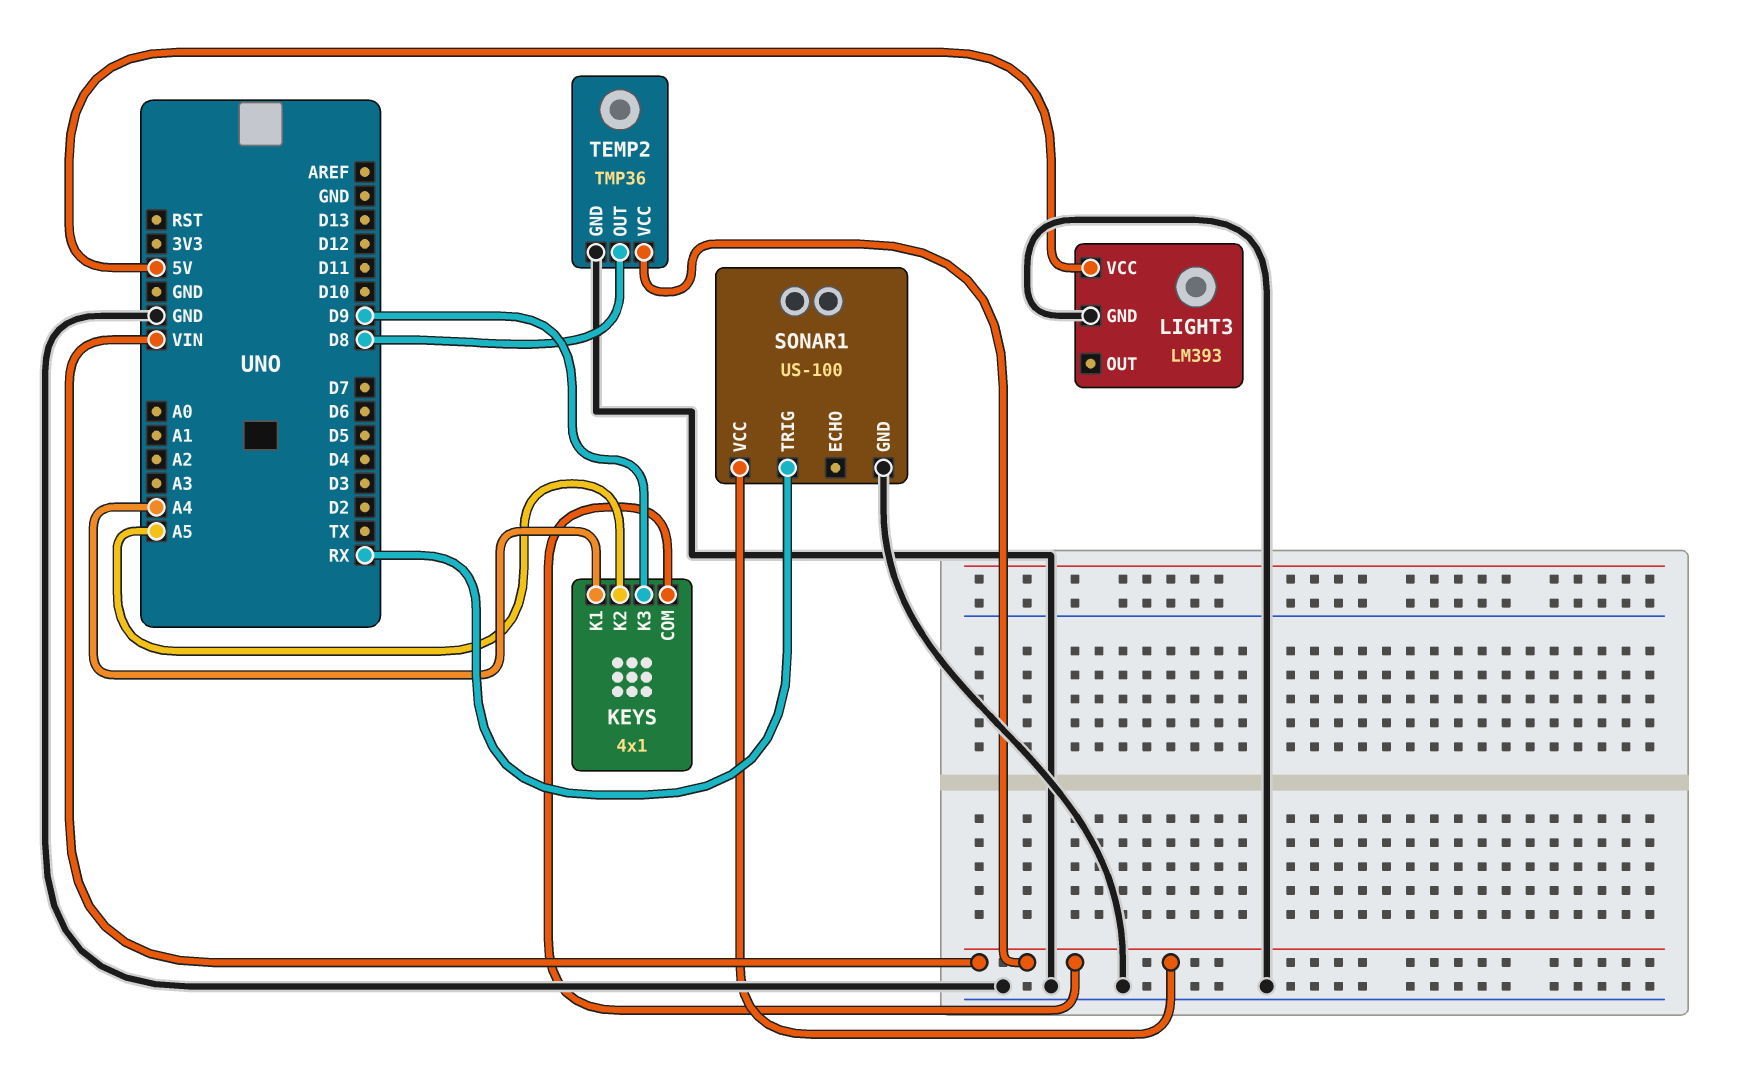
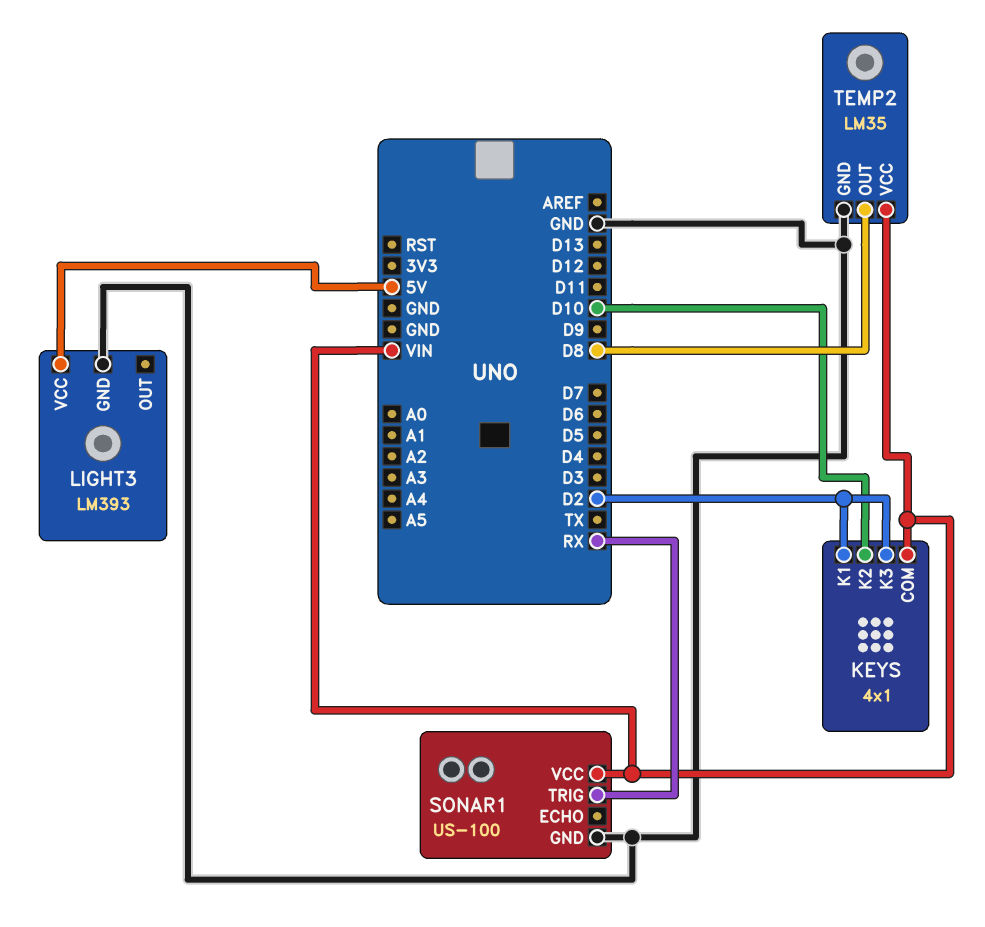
KEYS pin K1: A4 -> D2
KEYS pin K2: A5 -> D10
KEYS pin K3: D9 -> D2
TEMP2: TMP36 -> LM35

